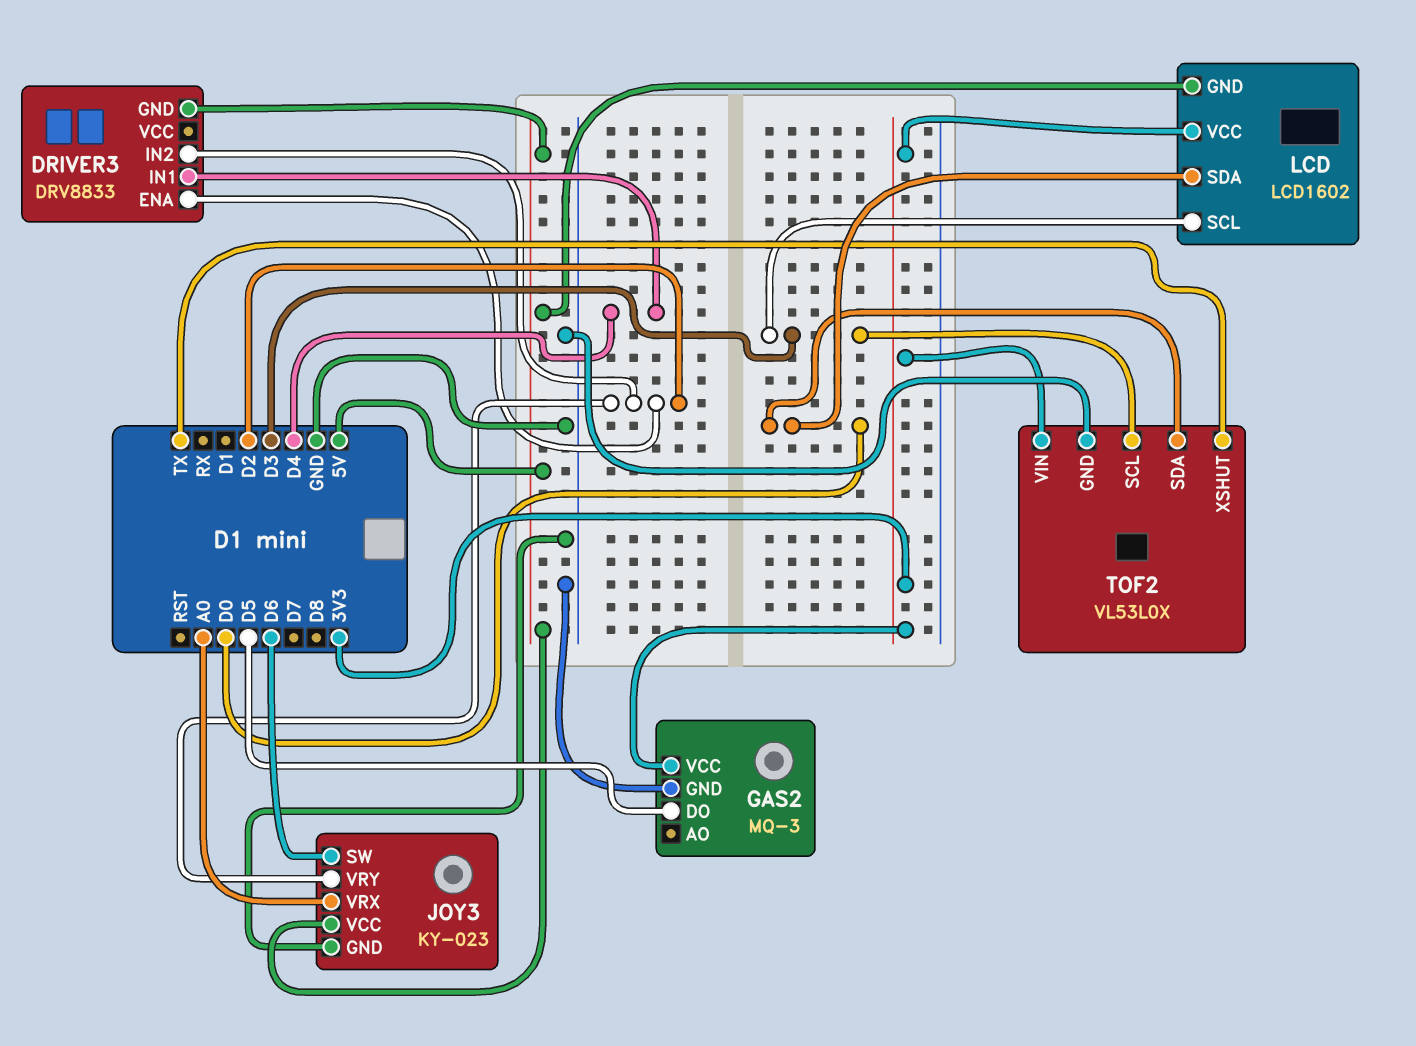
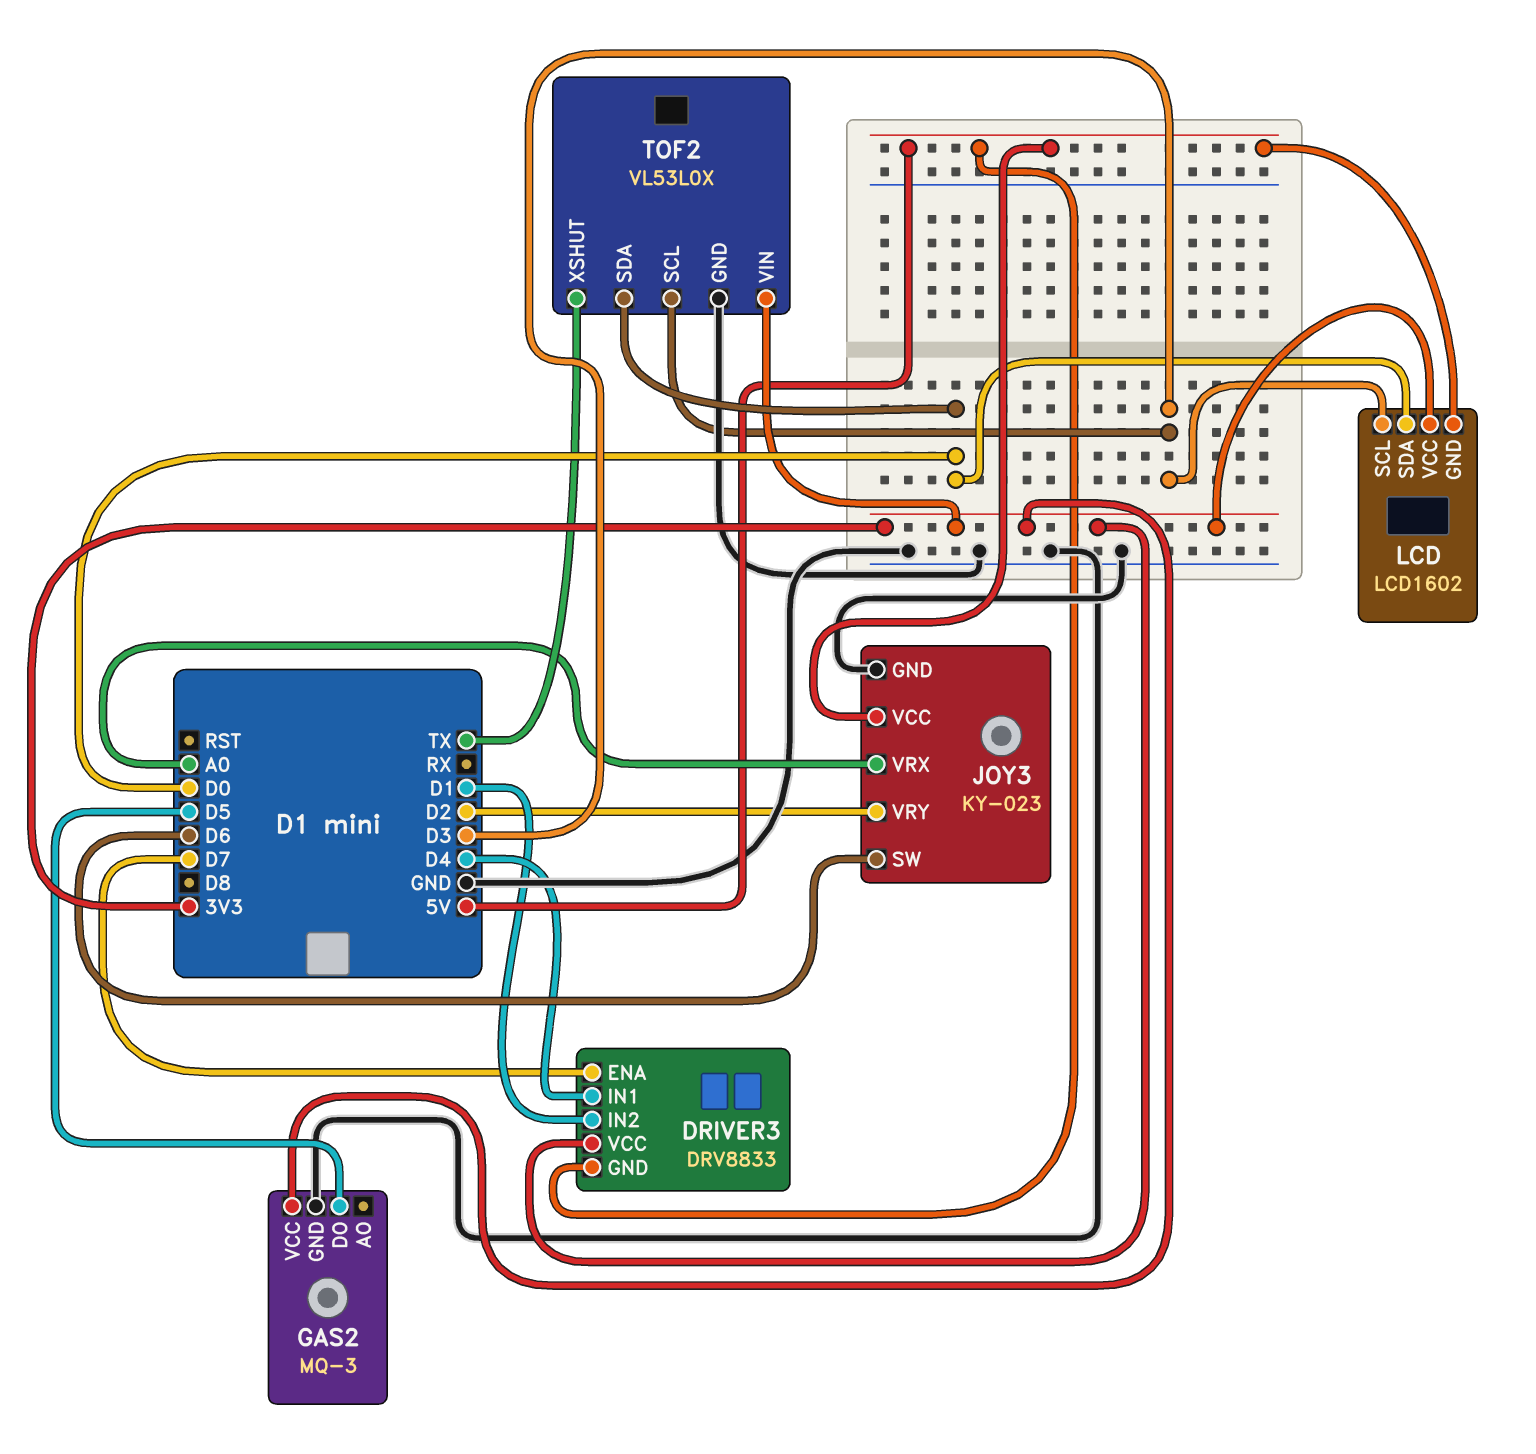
DRIVER3 pin ENA: D2 -> D7
DRIVER3 pin IN2: D2 -> D1
DRIVER3 pin VCC: none -> 3V3

